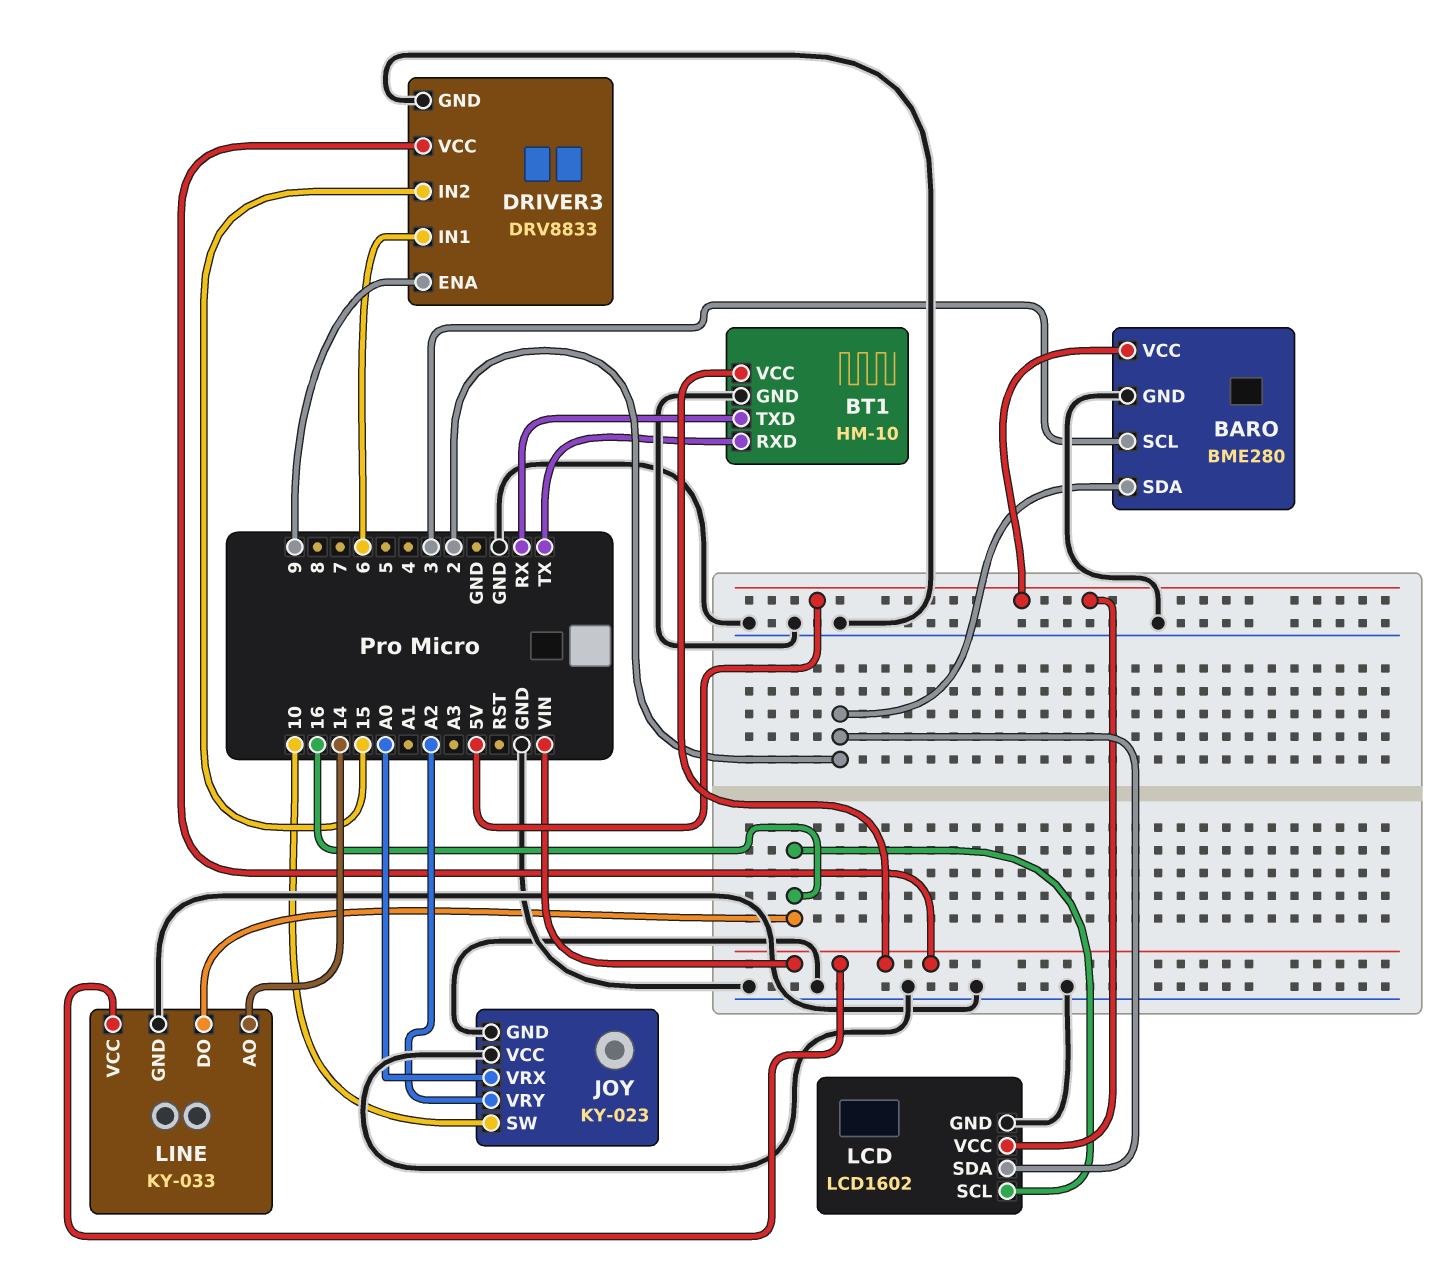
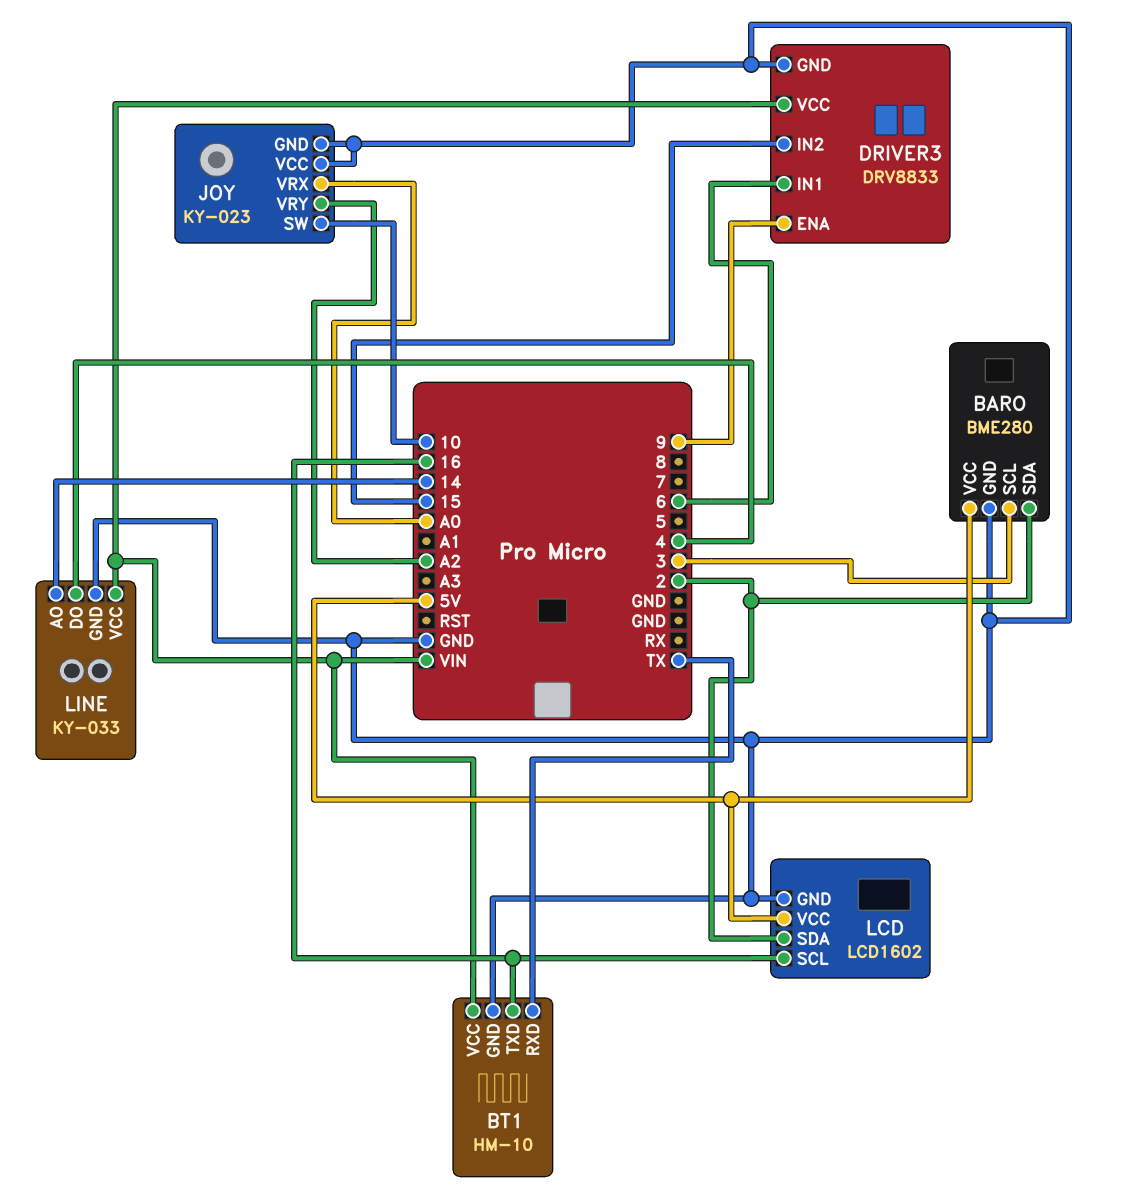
BT1 pin TXD: RX -> 16
LINE pin DO: 16 -> 4

